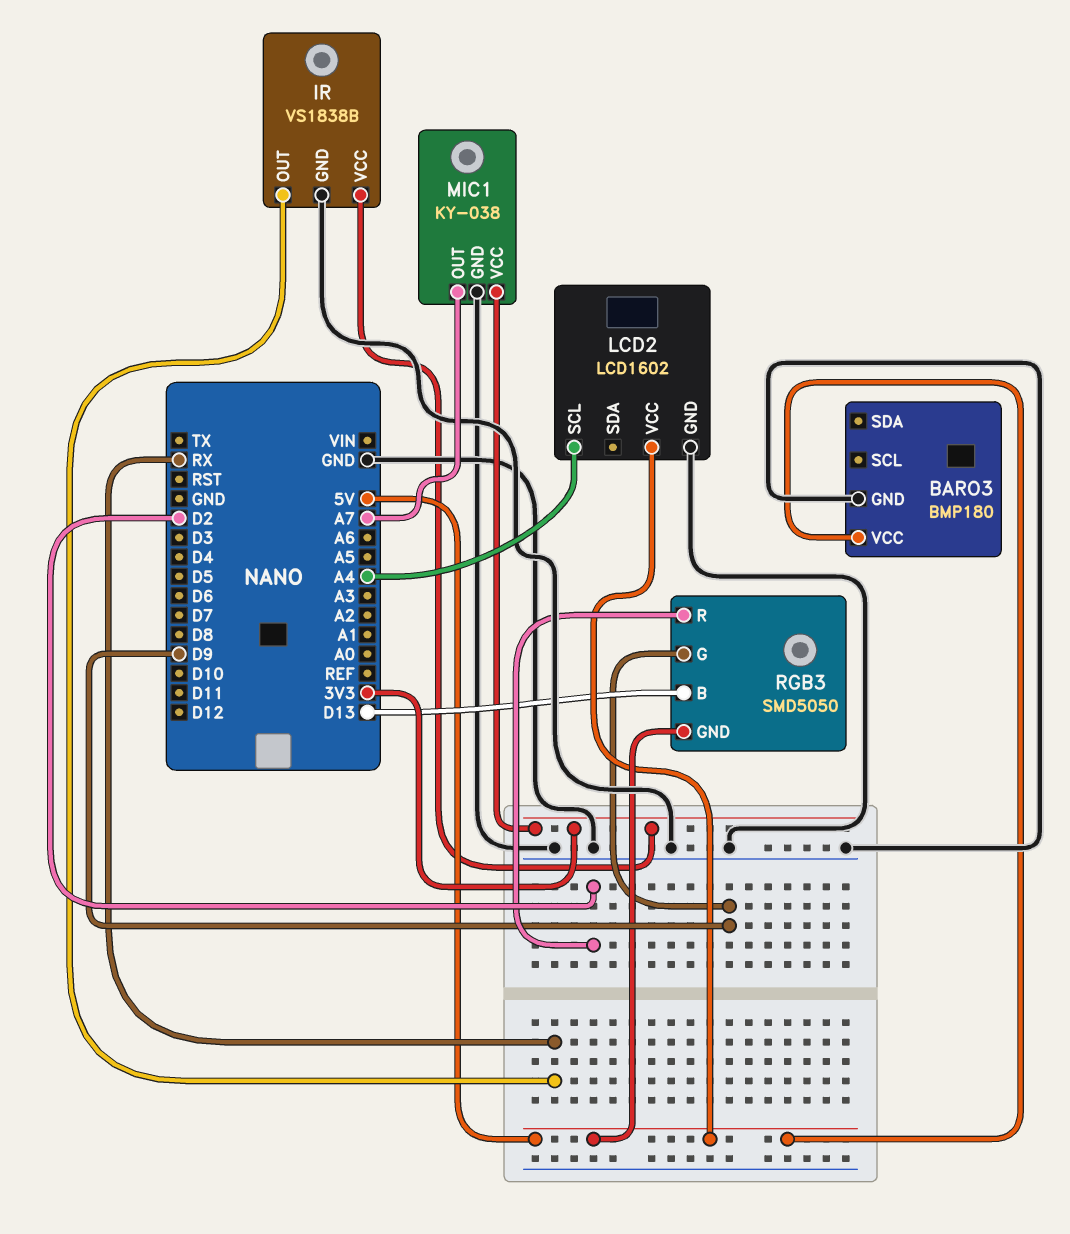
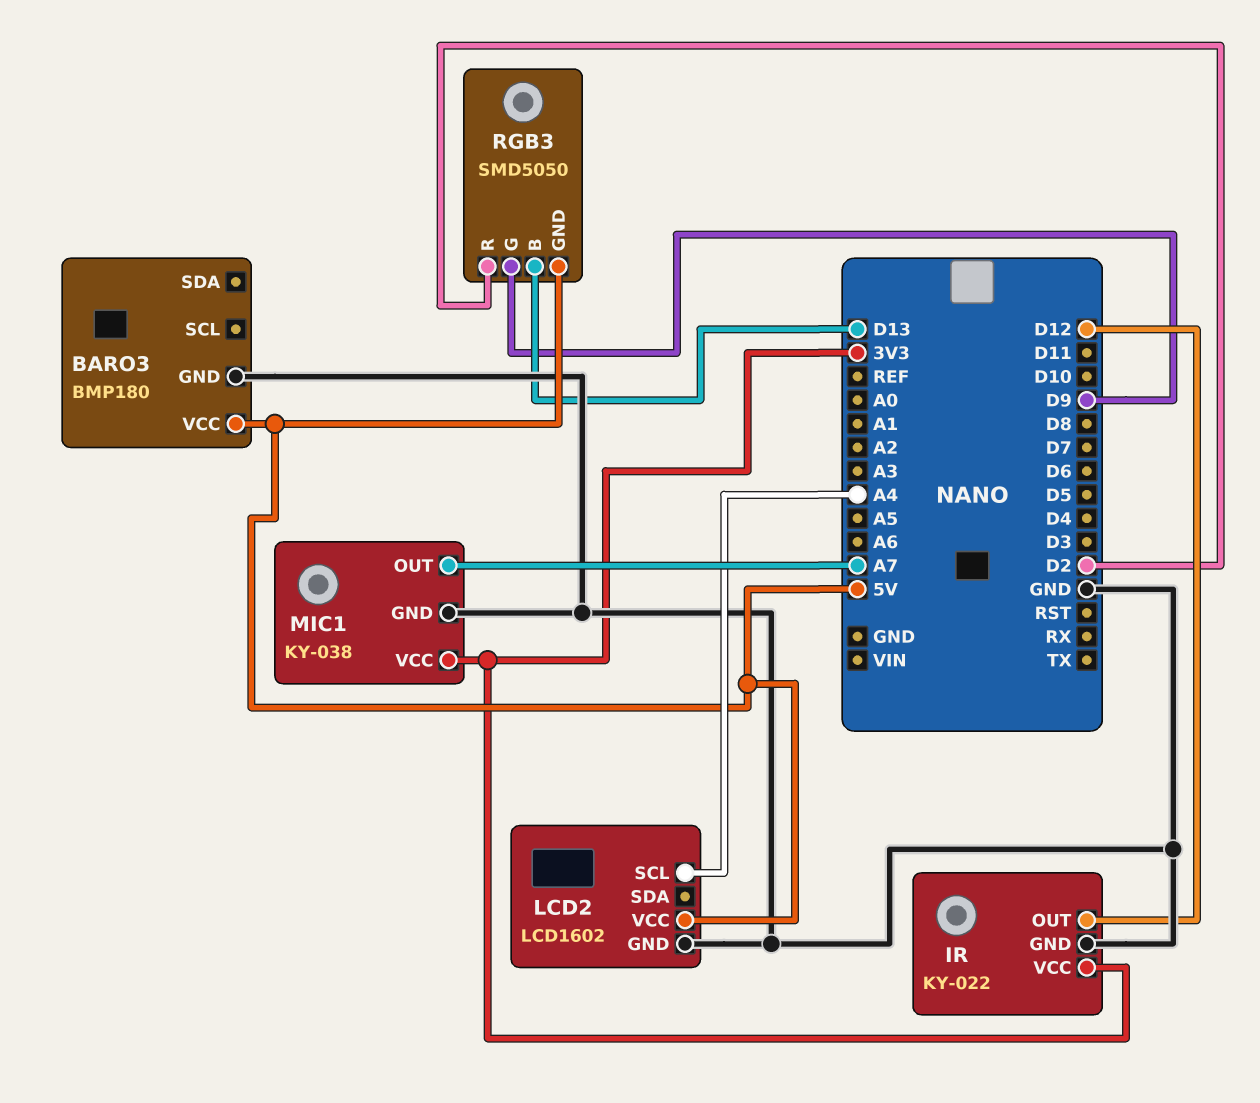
IR: VS1838B -> KY-022
IR pin OUT: RX -> D12

